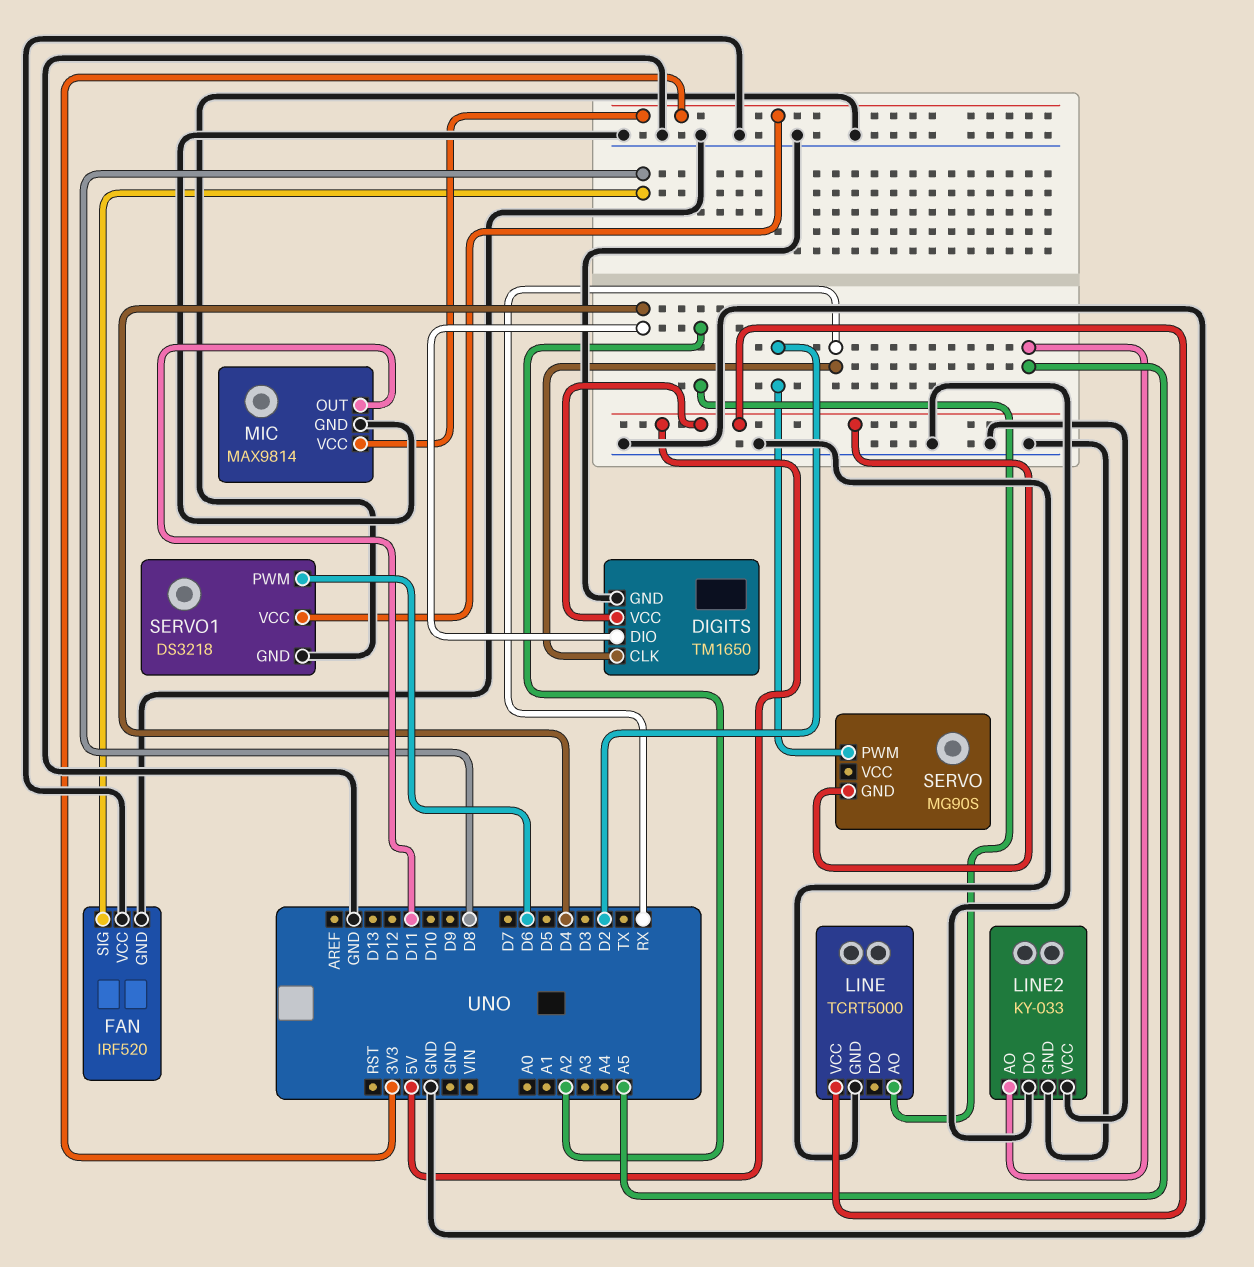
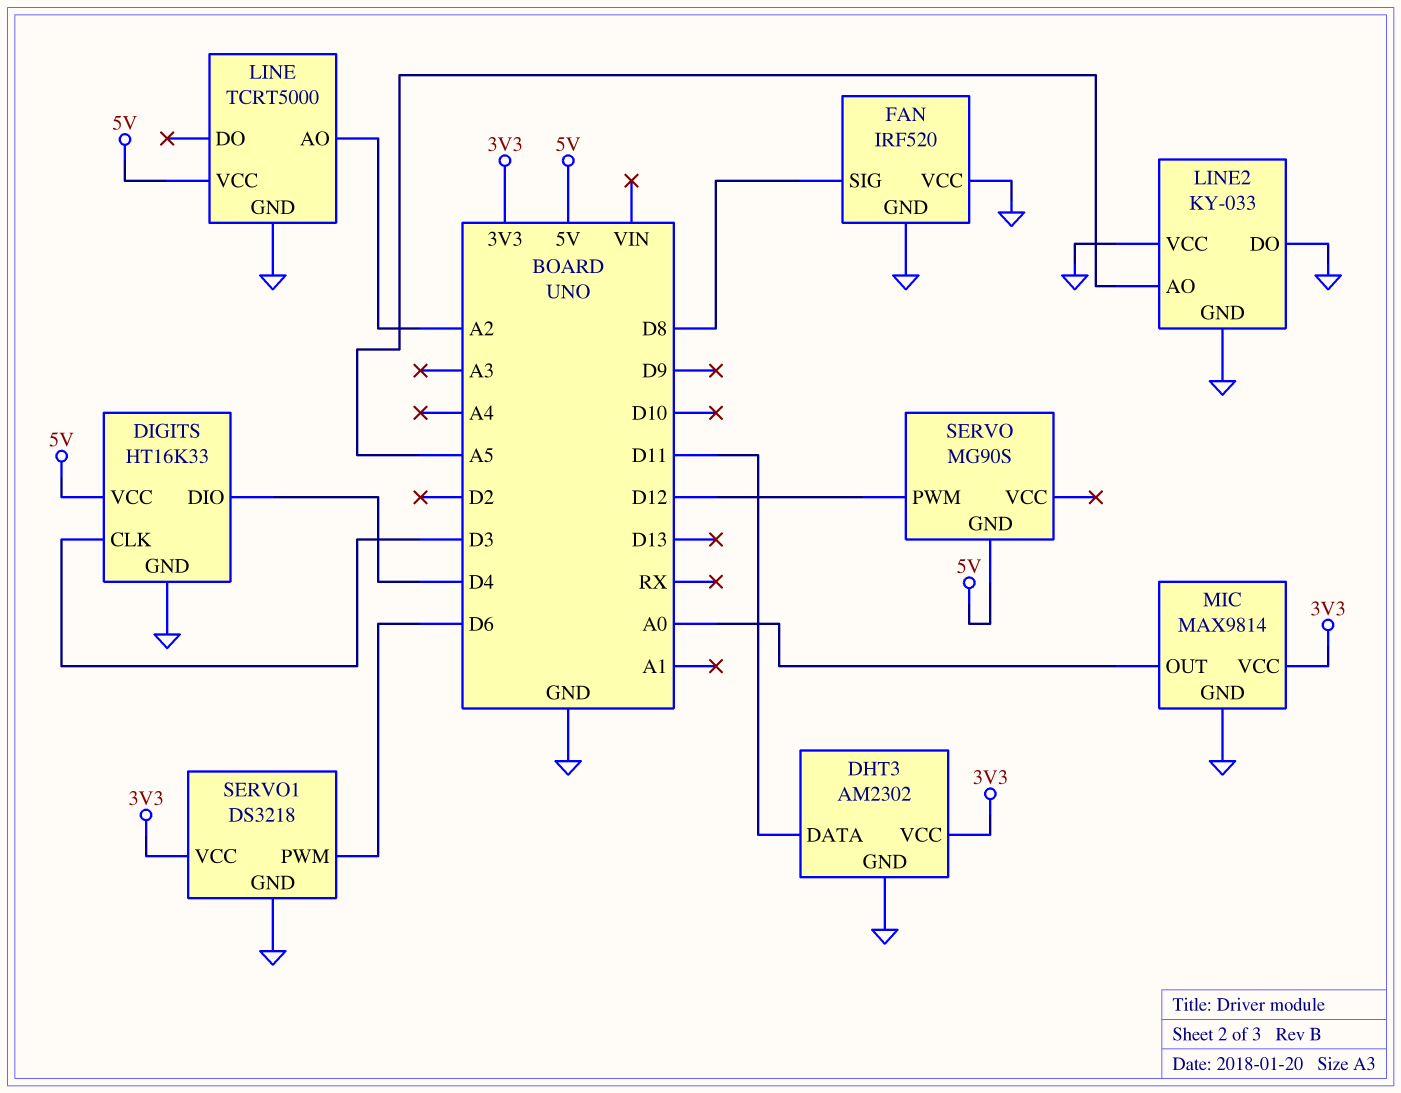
DHT3: none -> AM2302
DHT3 pin DATA: none -> D11
DHT3 pin GND: none -> GND
DHT3 pin VCC: none -> 3V3
DIGITS: TM1650 -> HT16K33
DIGITS pin CLK: RX -> D3
MIC pin OUT: D11 -> A0
SERVO pin PWM: D2 -> D12

